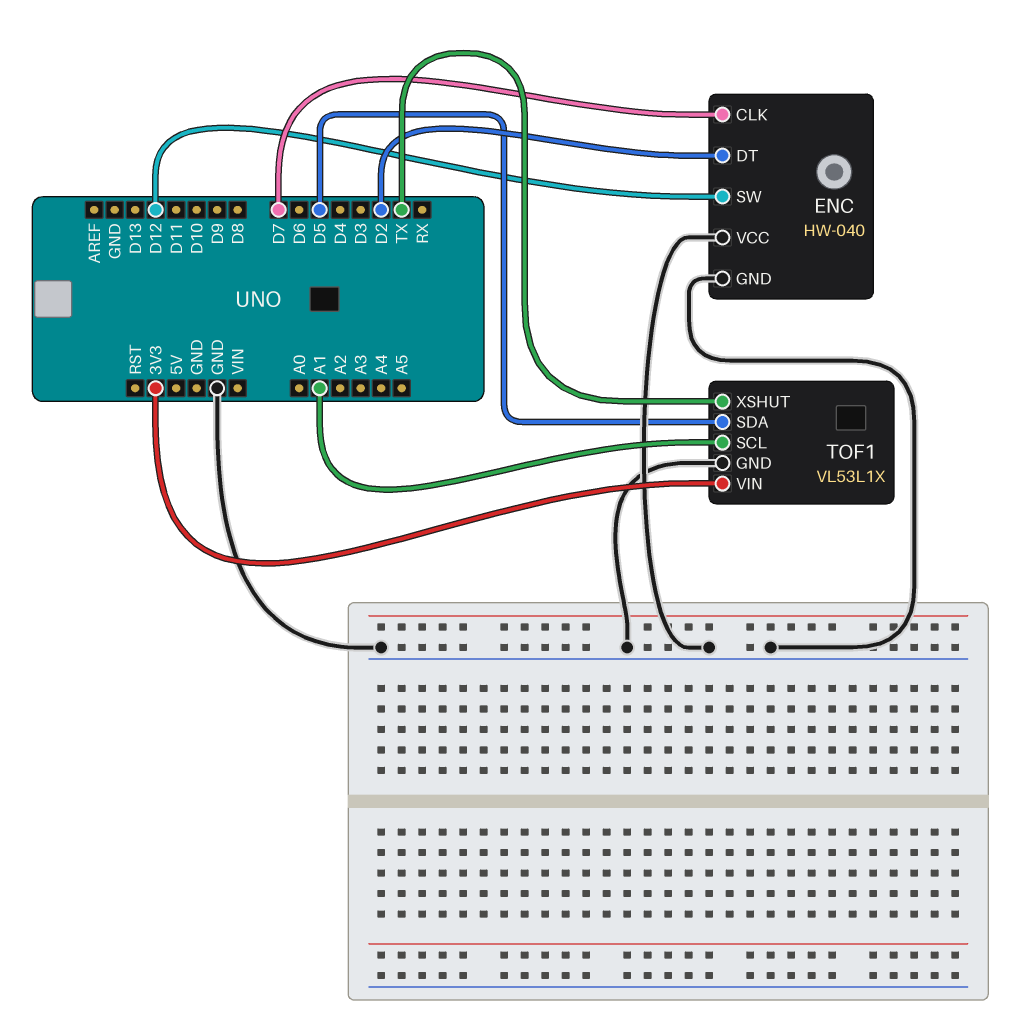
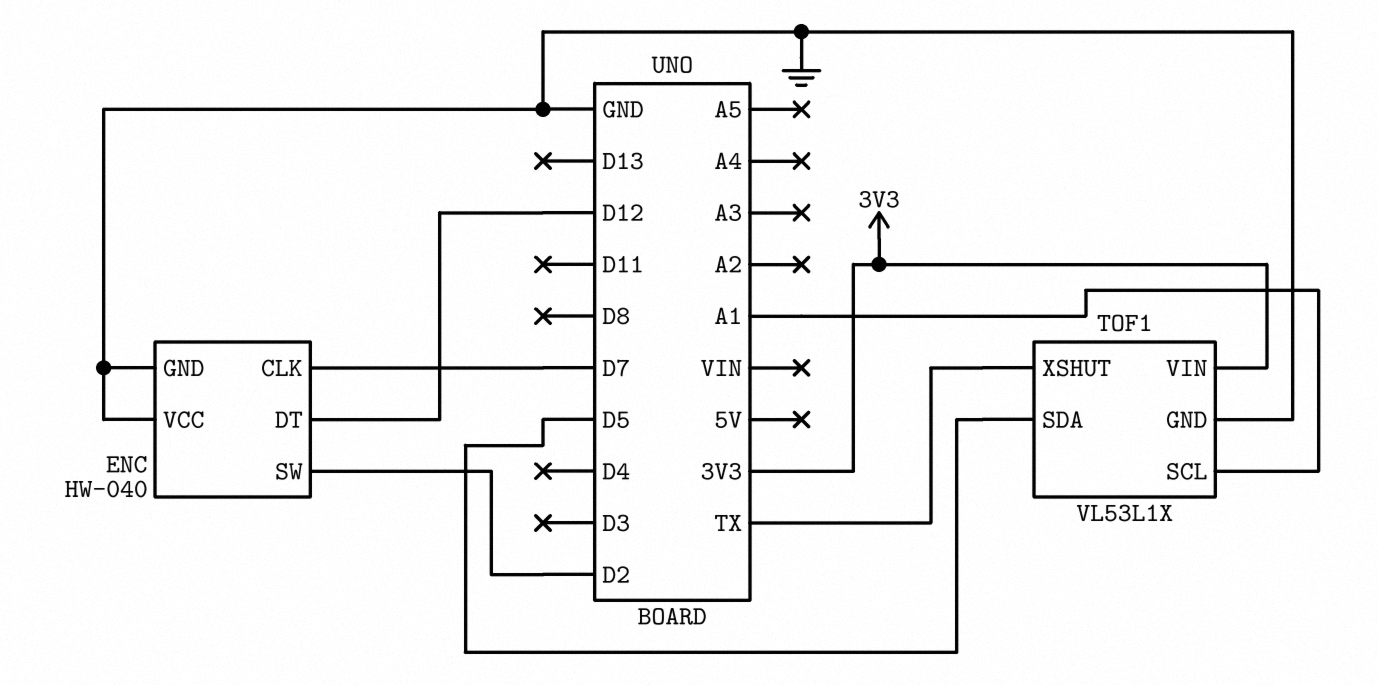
ENC pin DT: D2 -> D12
ENC pin SW: D12 -> D2

